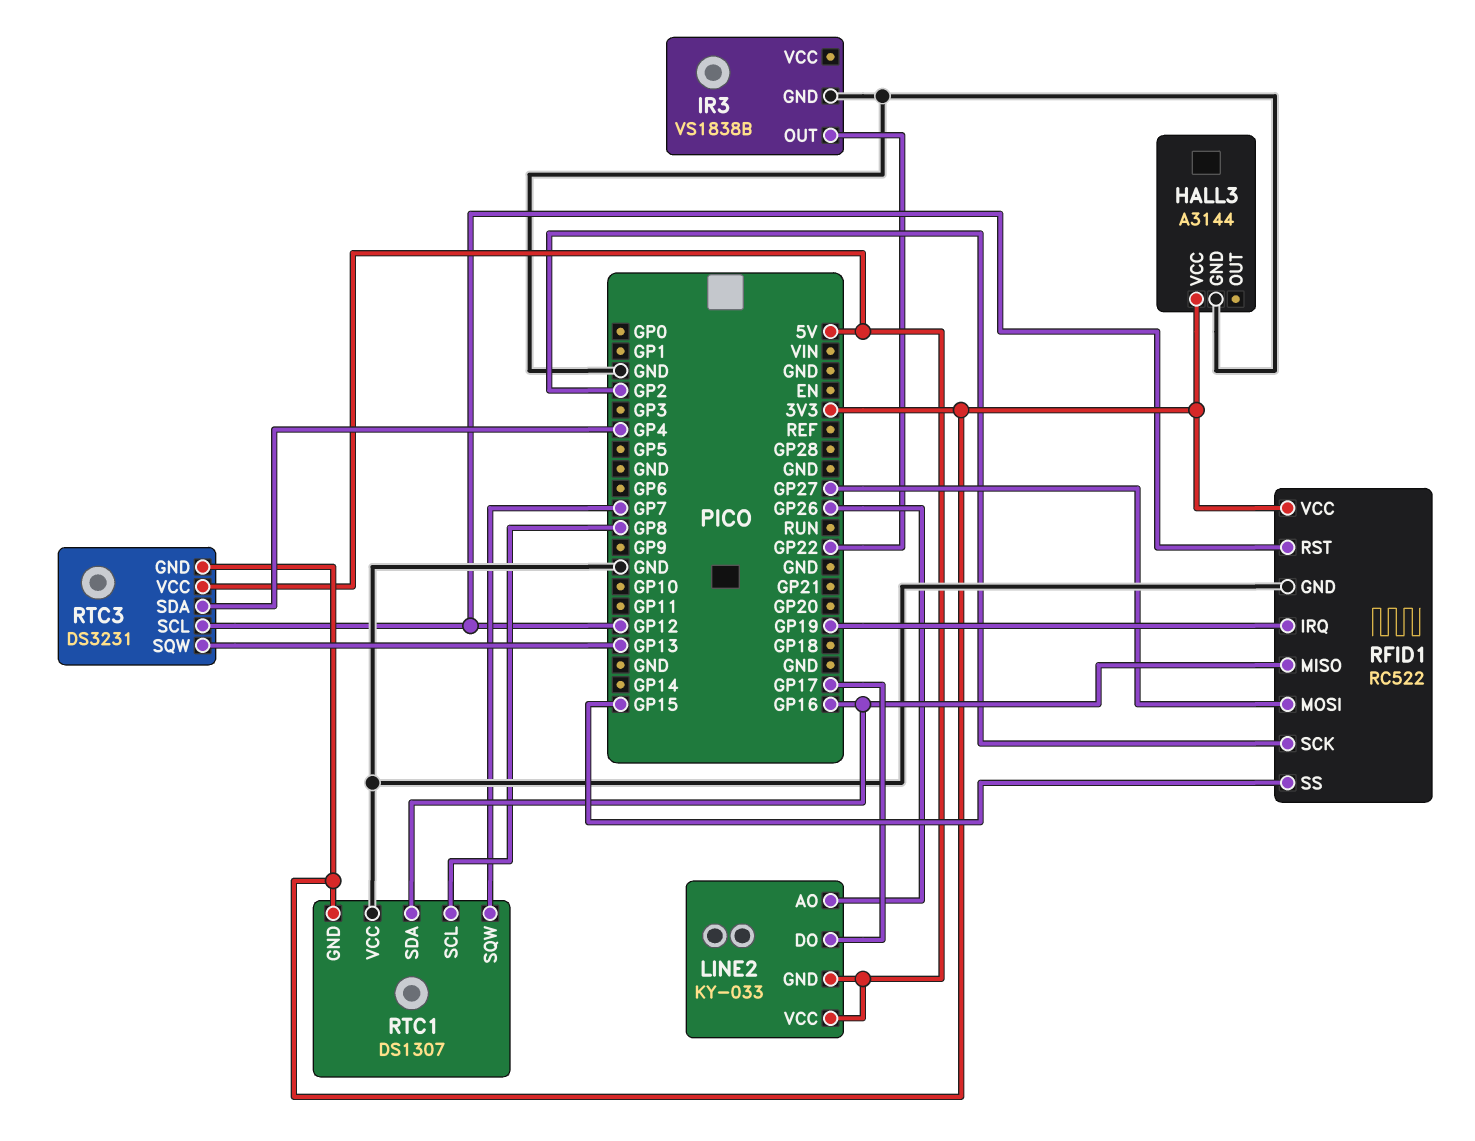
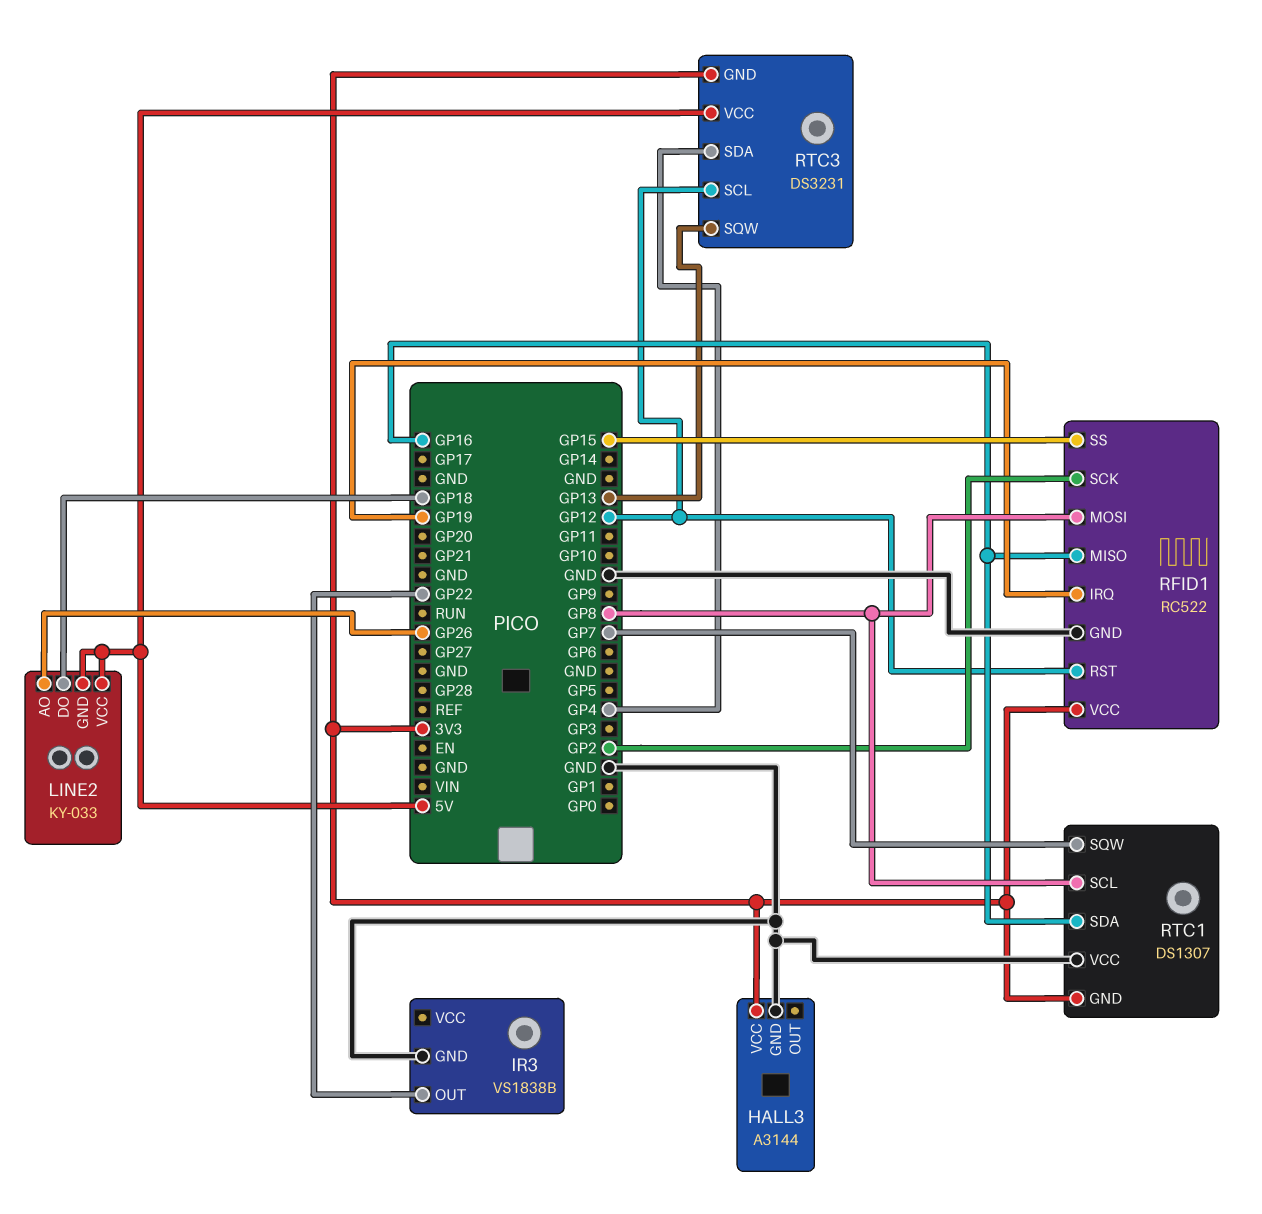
LINE2 pin DO: GP17 -> GP18
RFID1 pin MOSI: GP27 -> GP8

